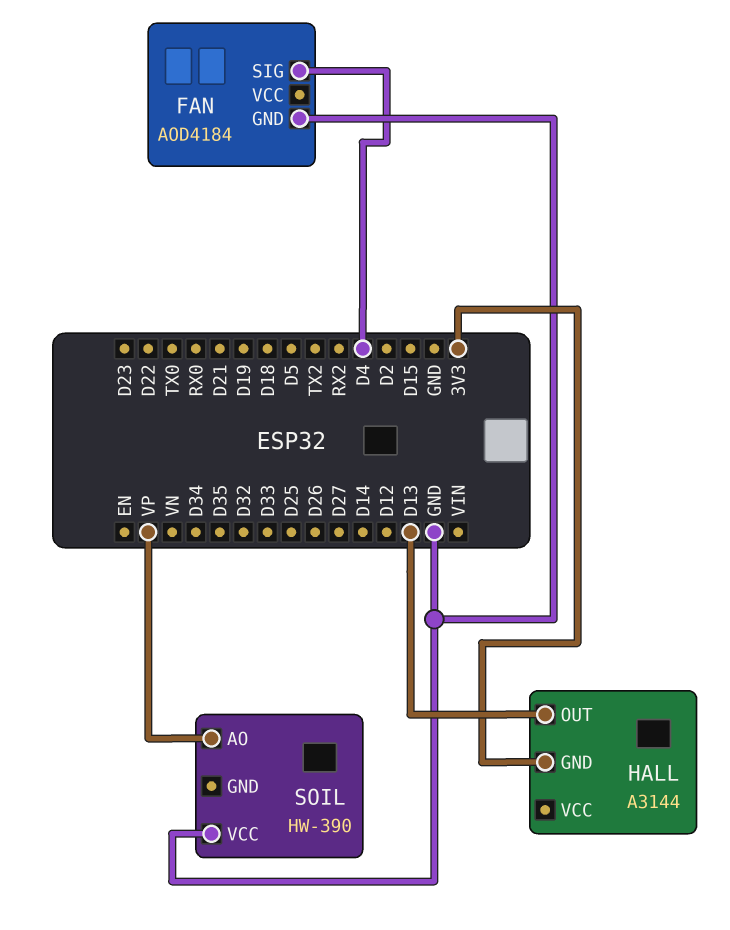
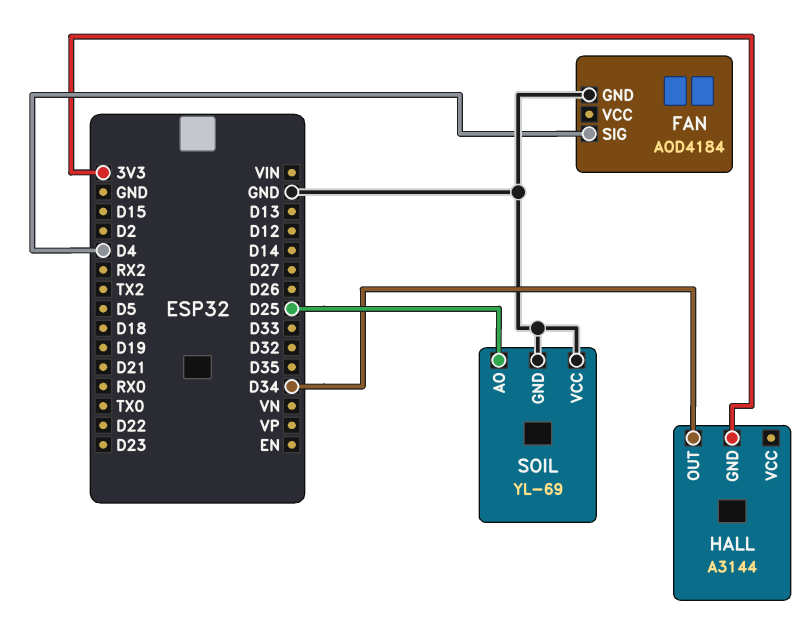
HALL pin OUT: D13 -> D34
SOIL: HW-390 -> YL-69
SOIL pin AO: VP -> D25
SOIL pin GND: none -> GND

